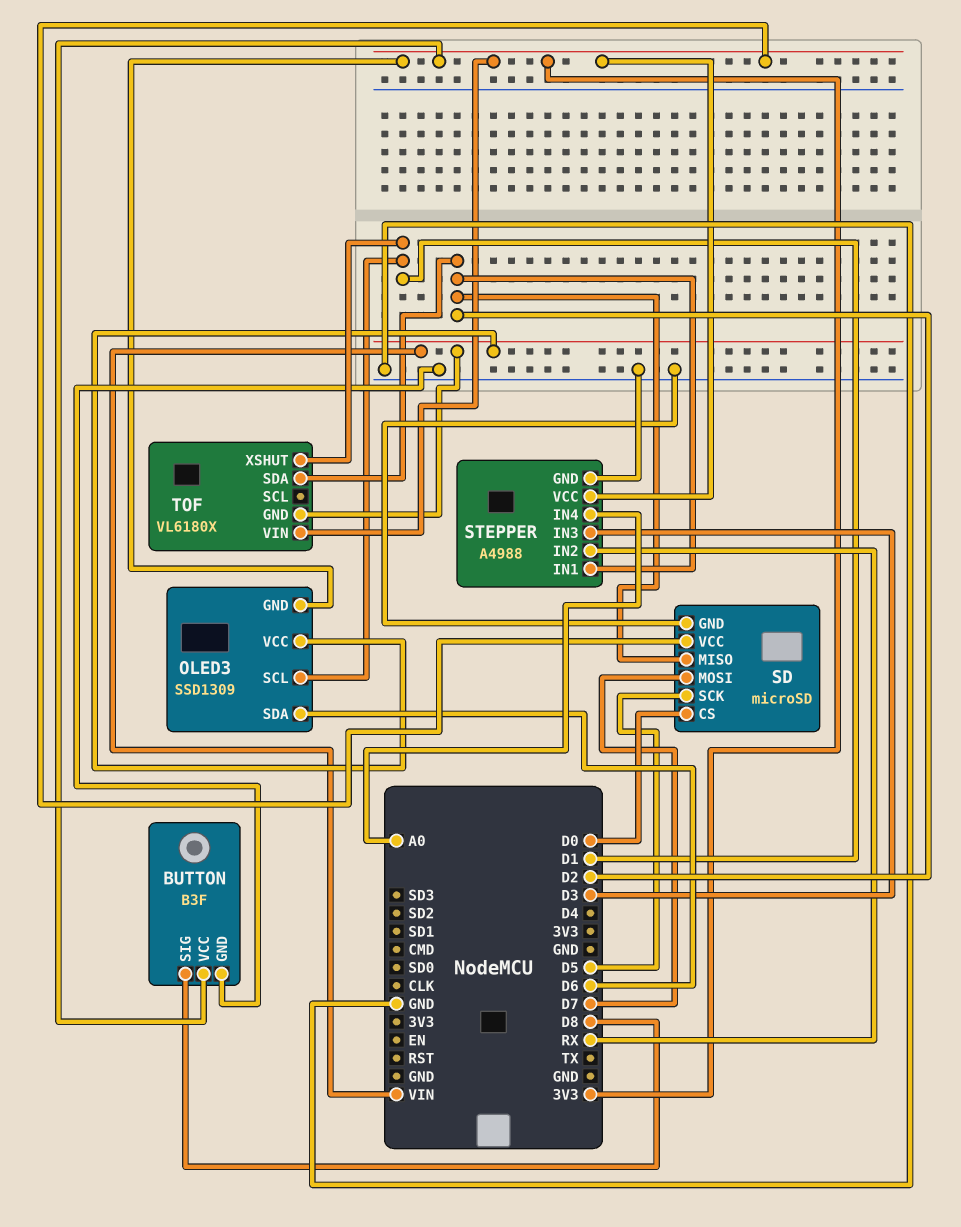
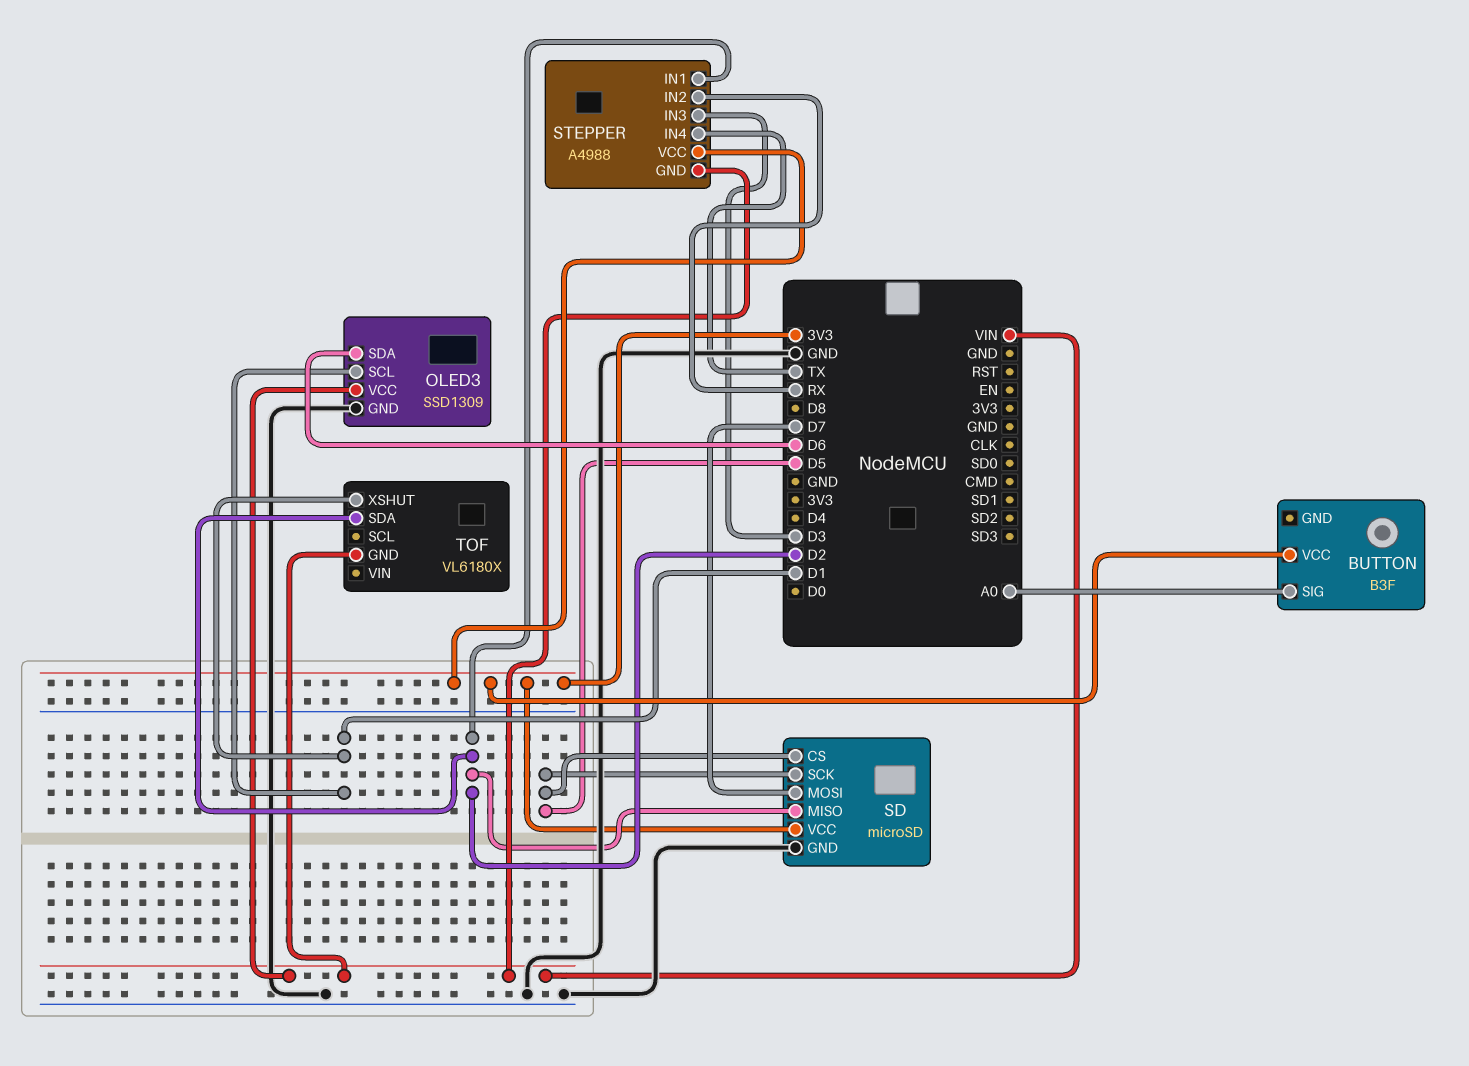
BUTTON pin GND: GND -> none
BUTTON pin SIG: D8 -> A0
OLED3 pin GND: 3V3 -> GND
SD pin CS: D0 -> D5
STEPPER pin GND: GND -> VIN
STEPPER pin IN4: A0 -> TX
TOF pin VIN: 3V3 -> none

